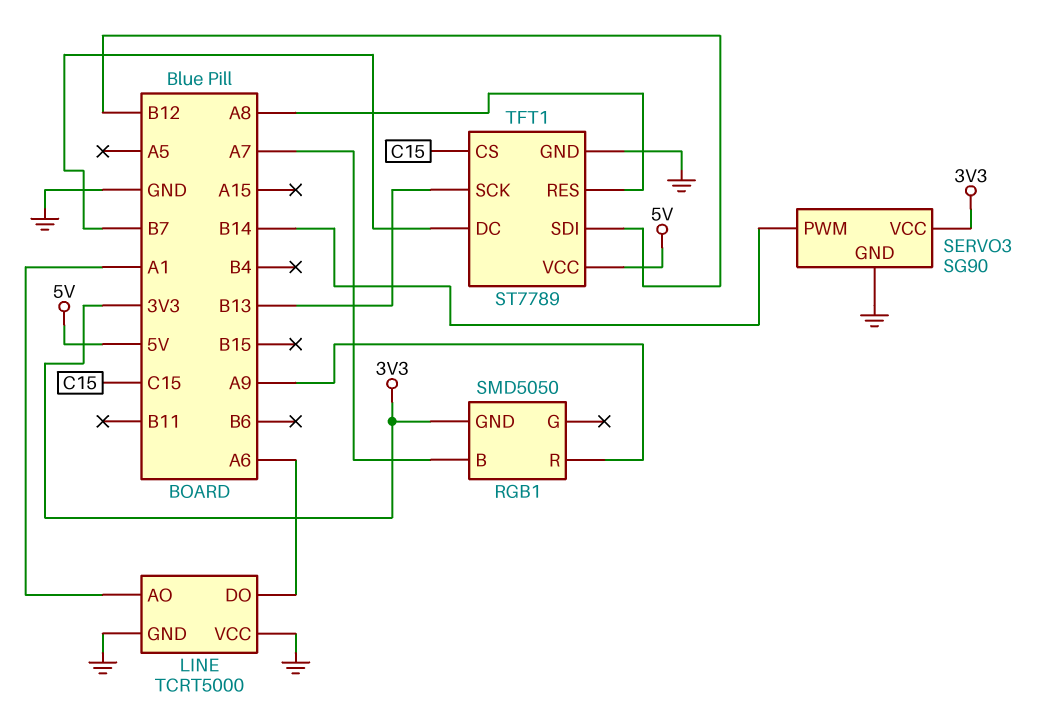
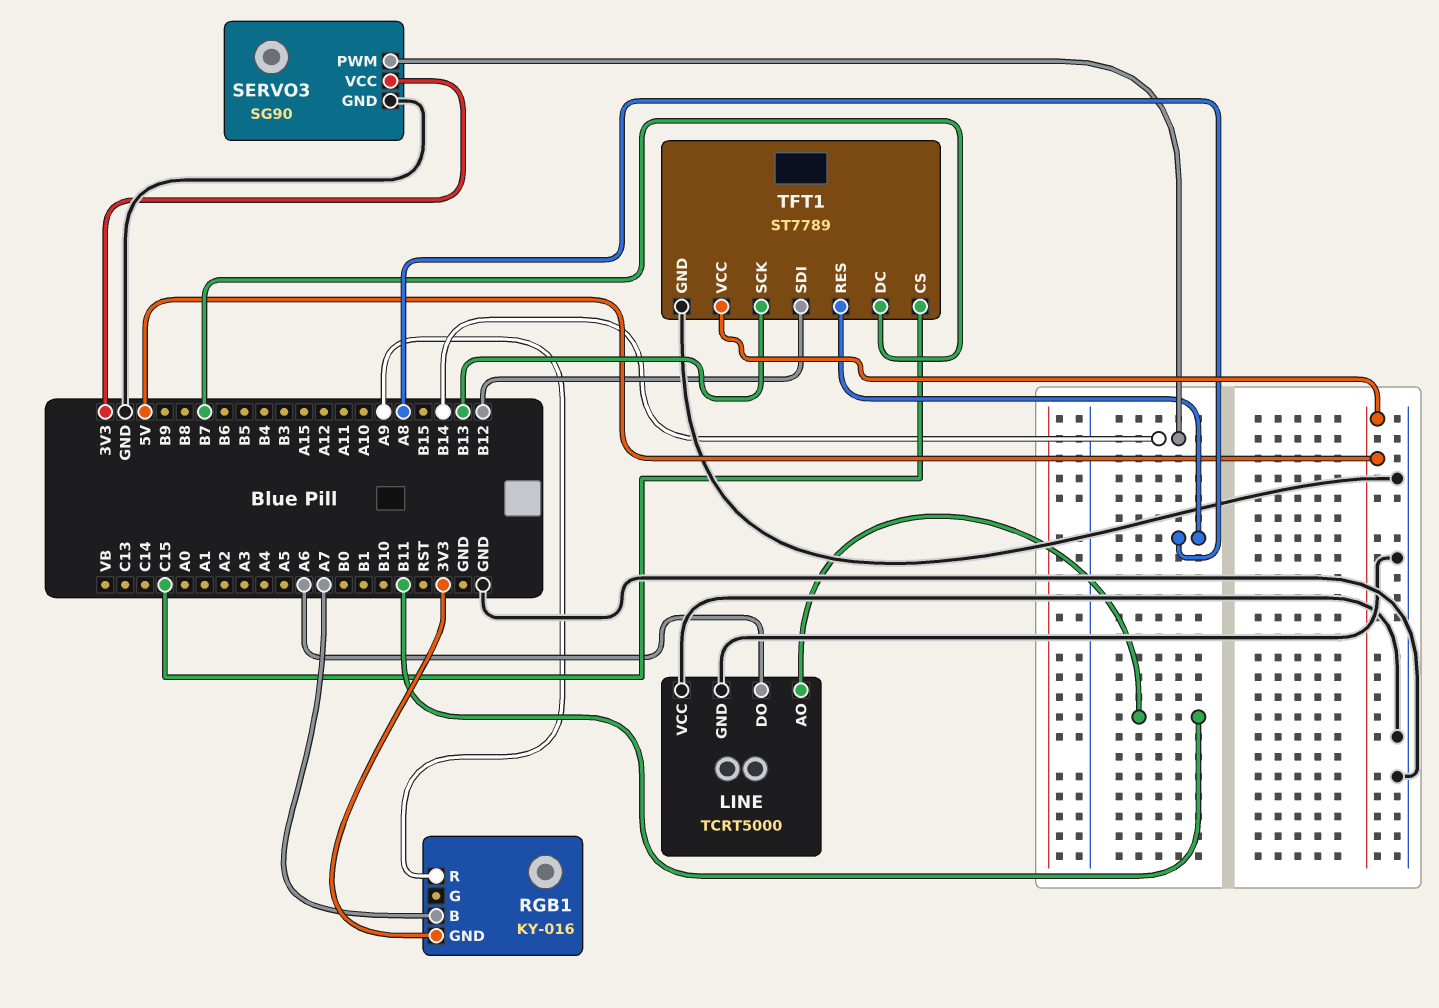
LINE pin AO: A1 -> B11
RGB1: SMD5050 -> KY-016

